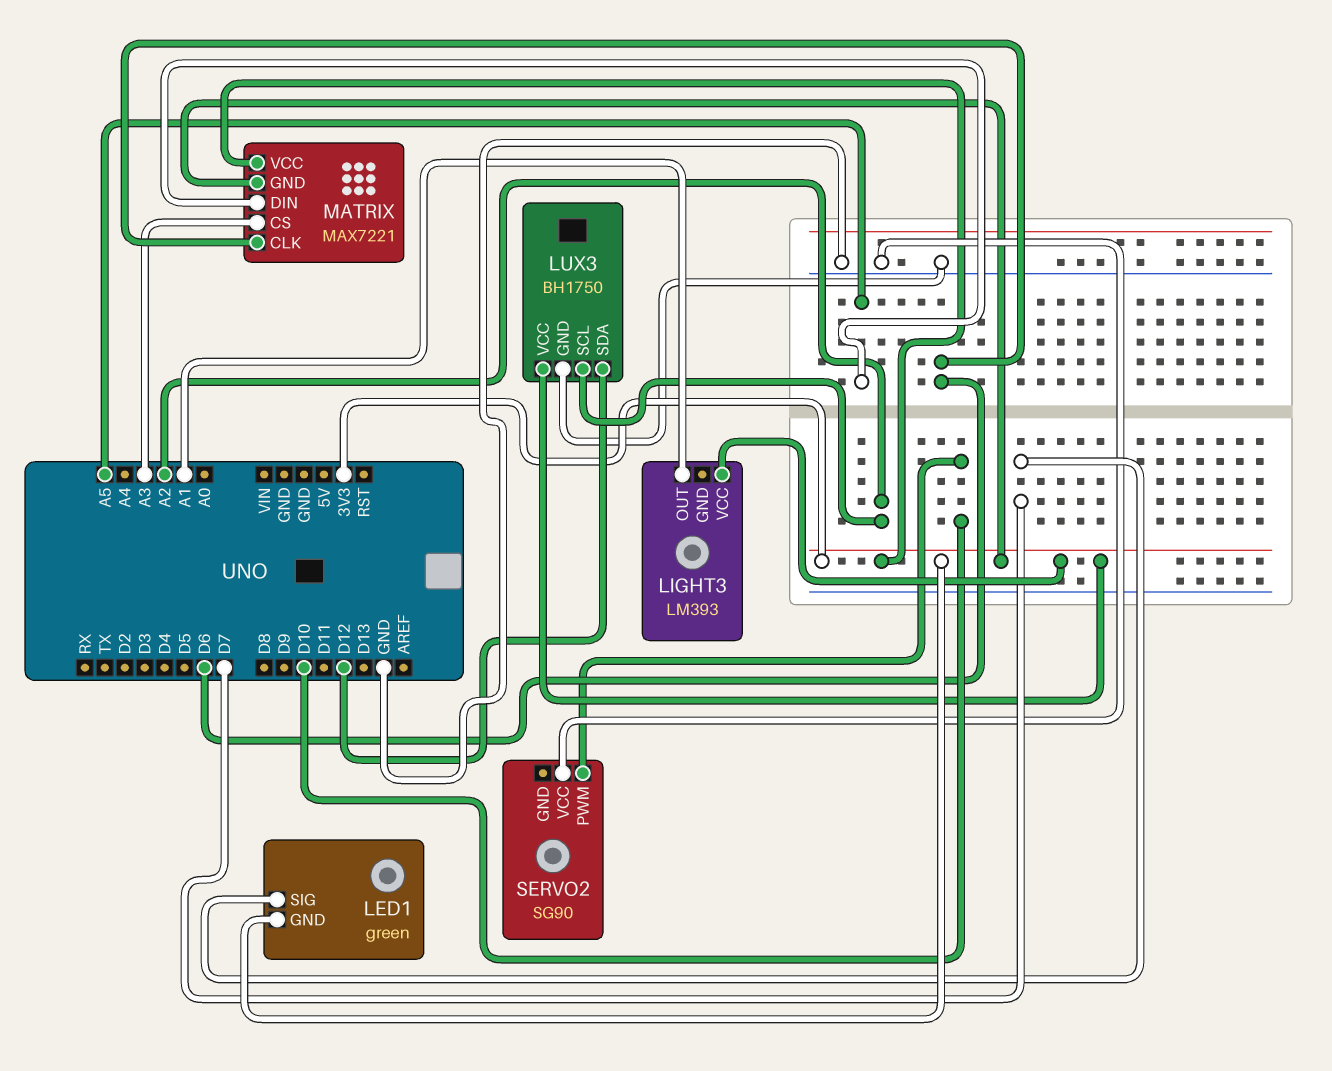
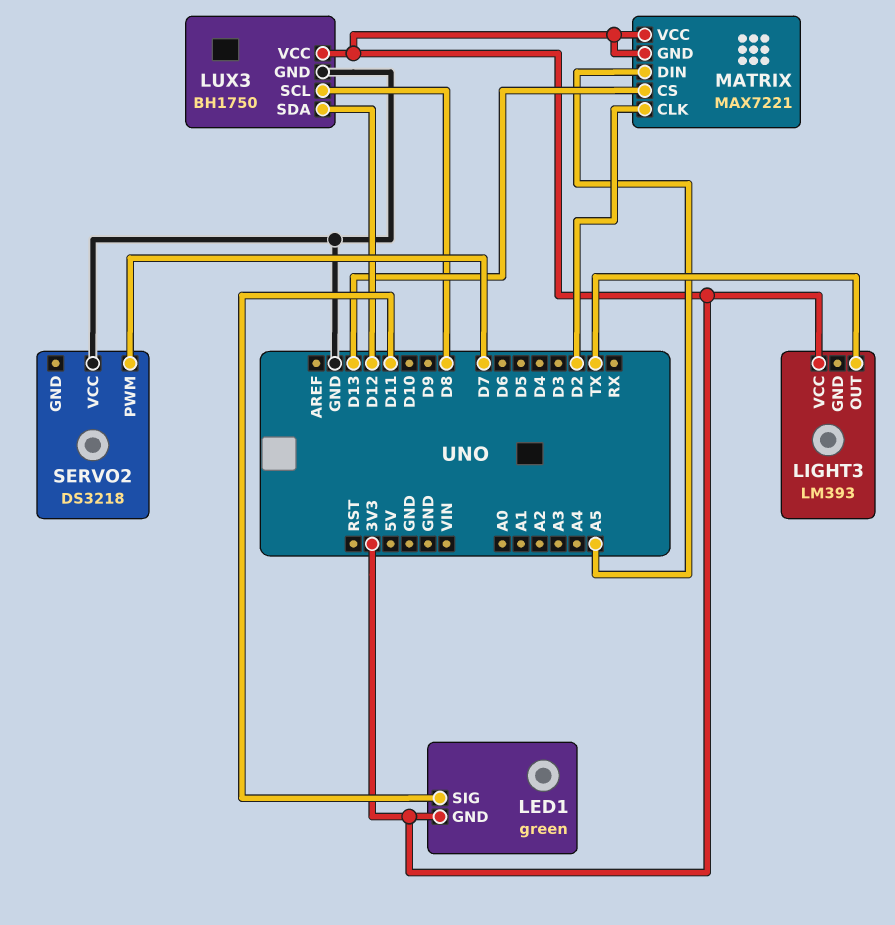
LED1 pin SIG: D7 -> D11
LIGHT3 pin OUT: A1 -> TX
LUX3 pin SCL: A2 -> D8
MATRIX pin CLK: D6 -> D2
MATRIX pin CS: A3 -> D13
SERVO2: SG90 -> DS3218
SERVO2 pin PWM: D10 -> D7

